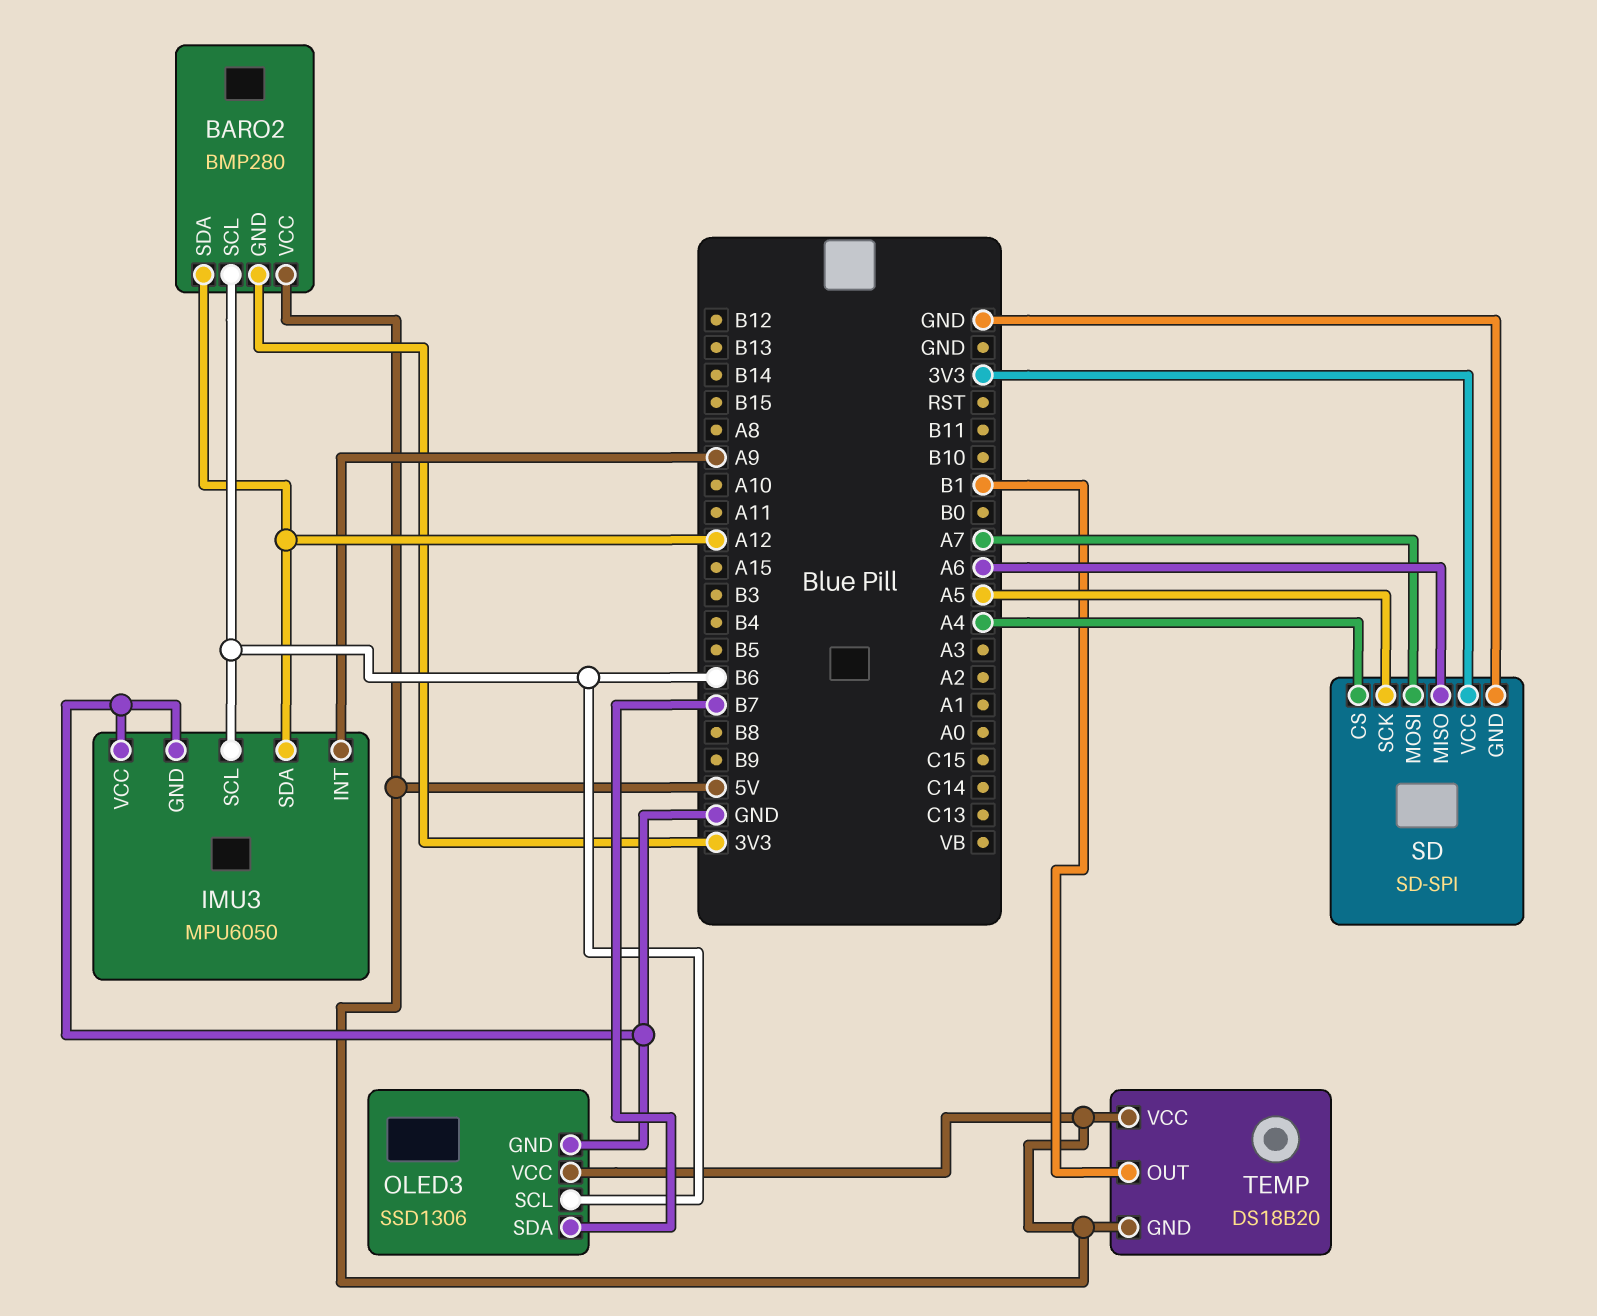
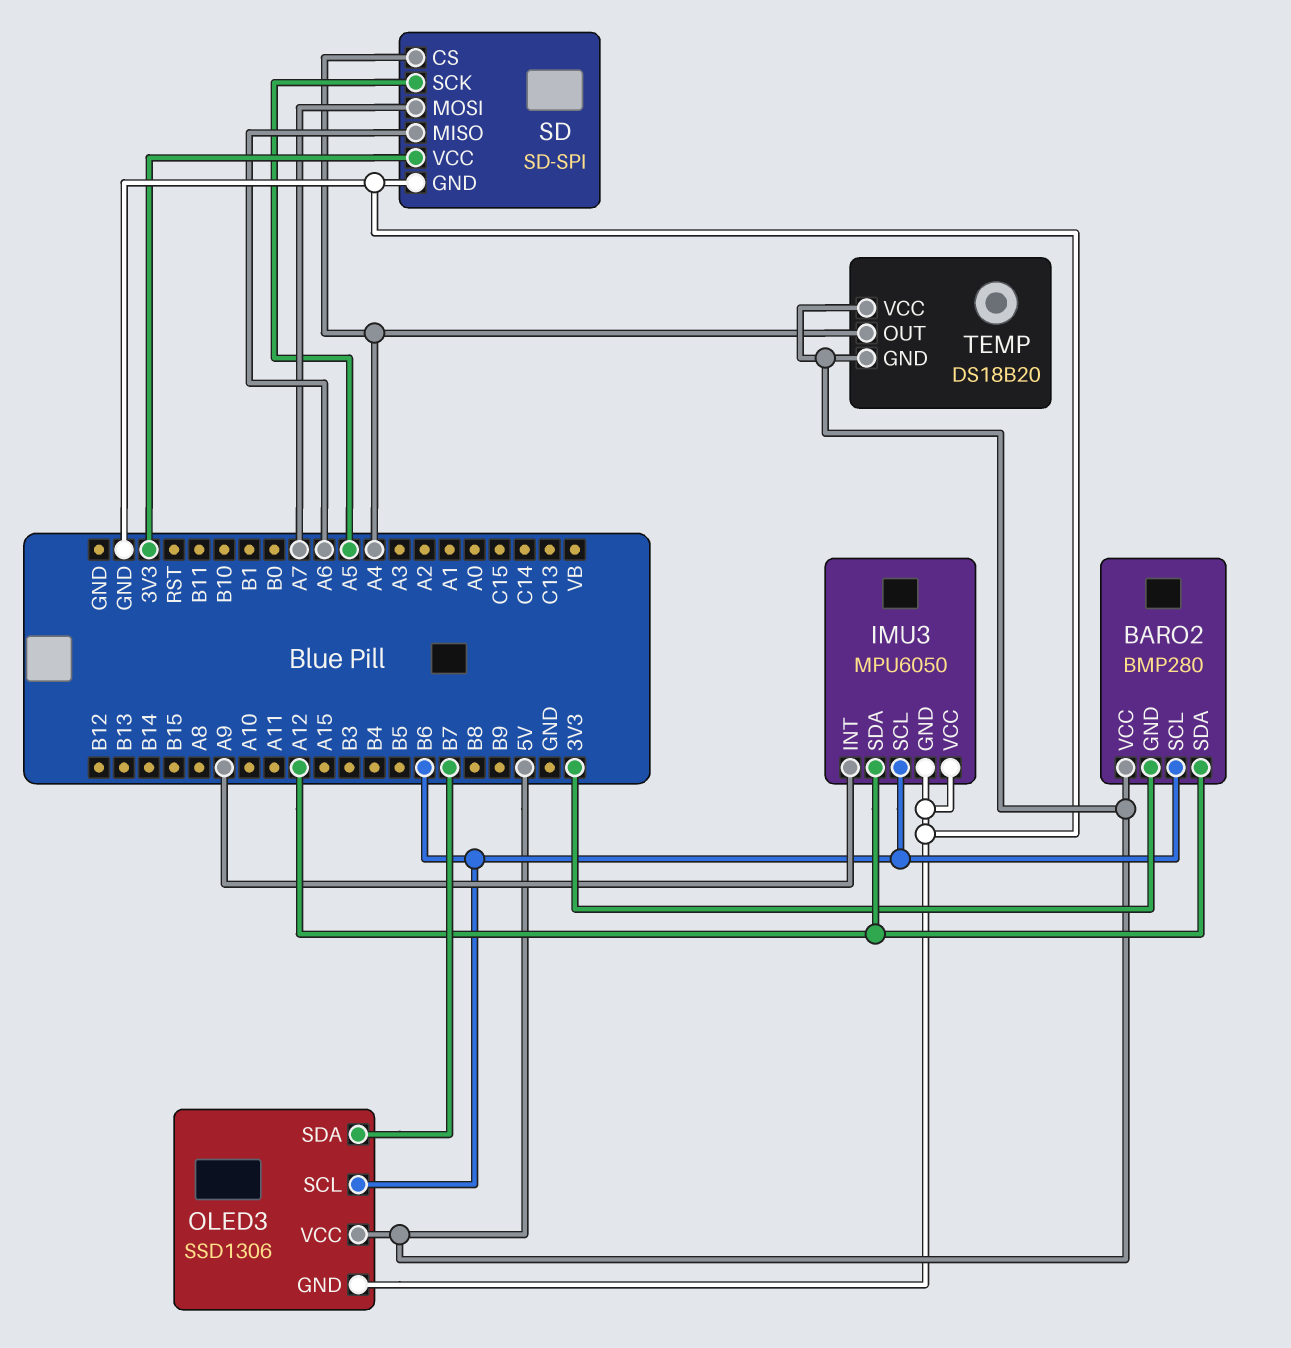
TEMP pin OUT: B1 -> A4

